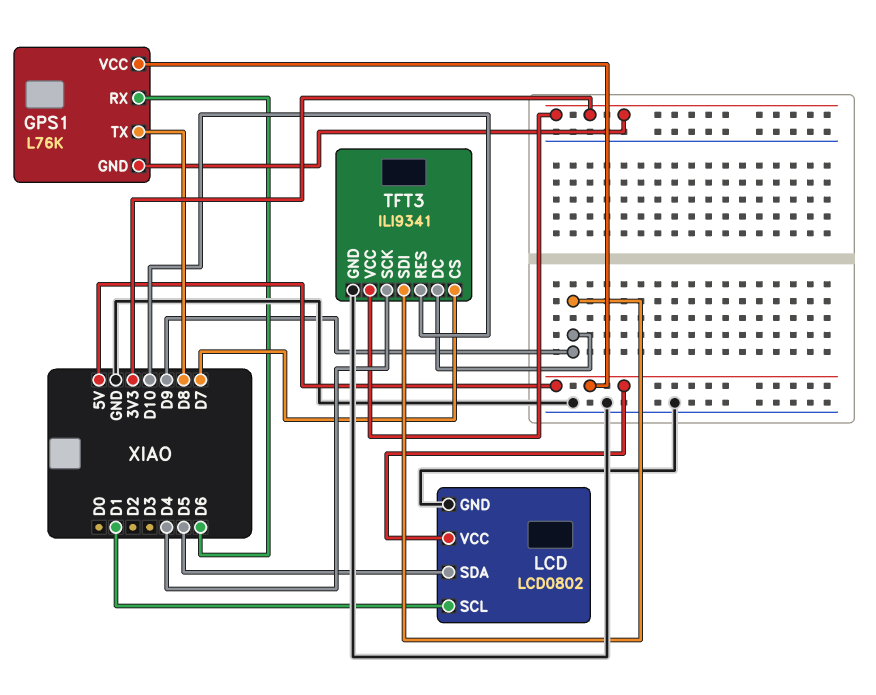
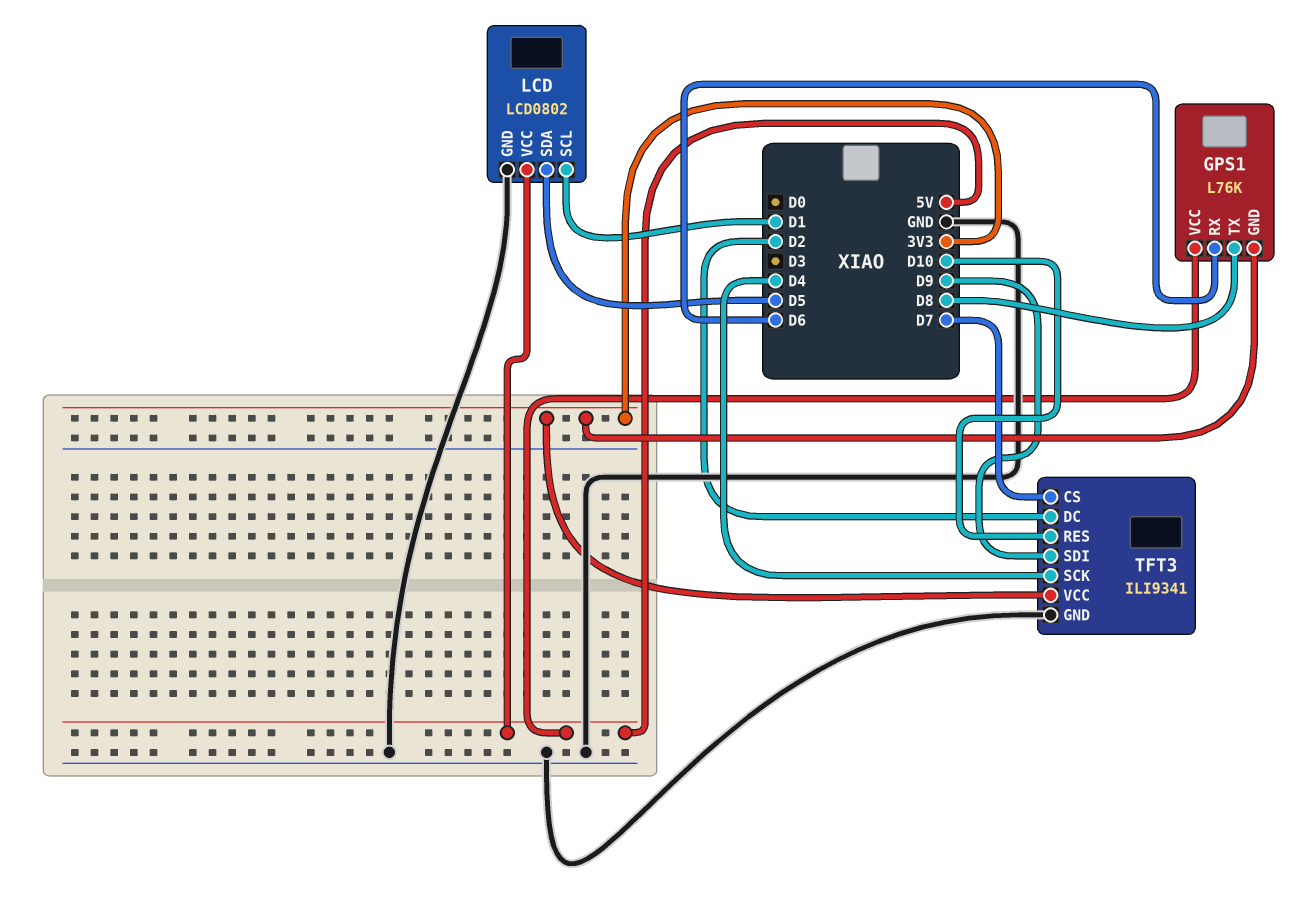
TFT3 pin DC: D9 -> D2

